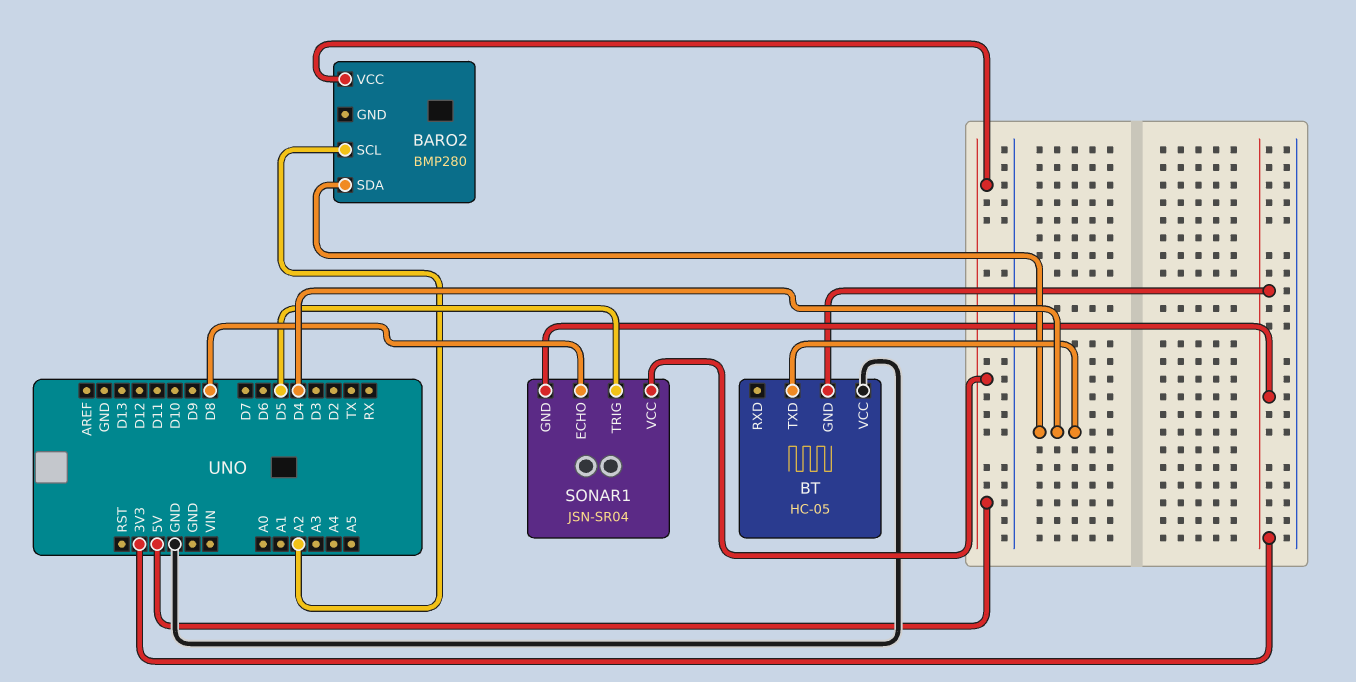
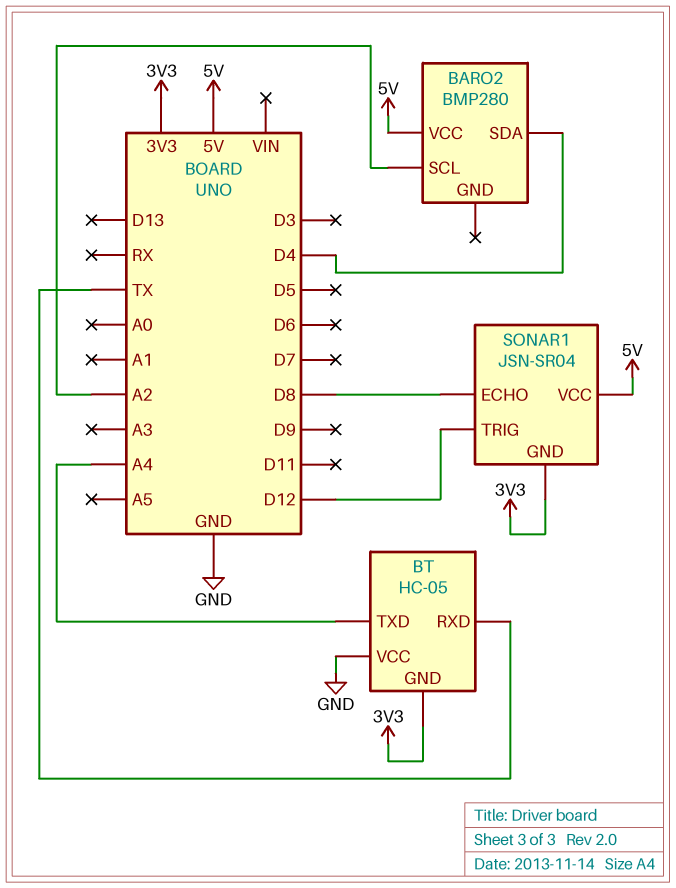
BT pin RXD: none -> TX
BT pin TXD: D4 -> A4
SONAR1 pin TRIG: D5 -> D12

